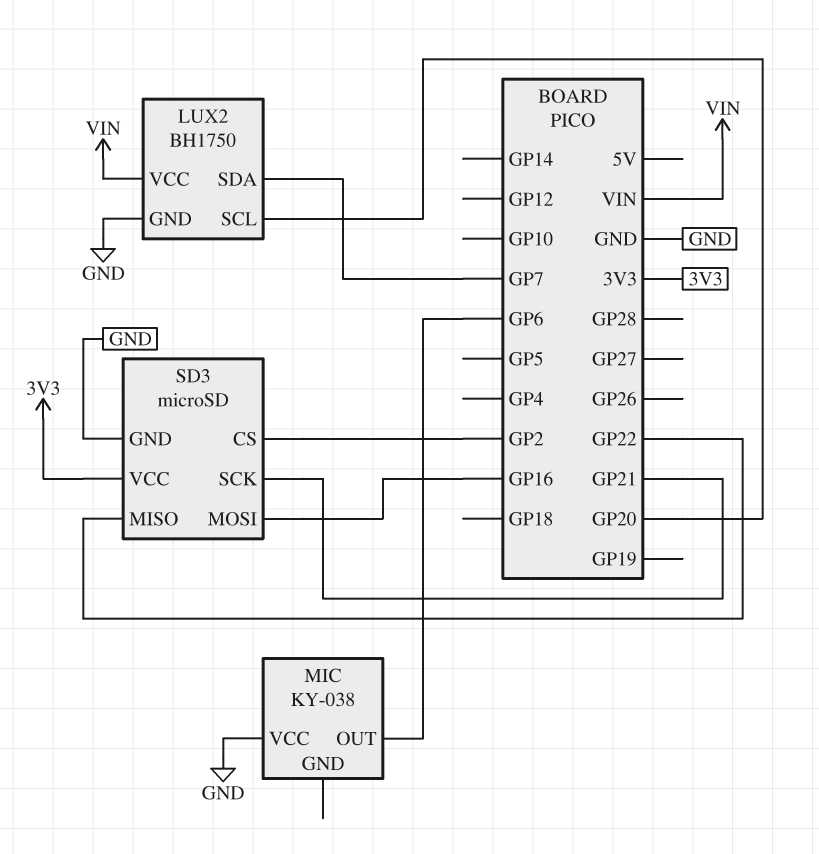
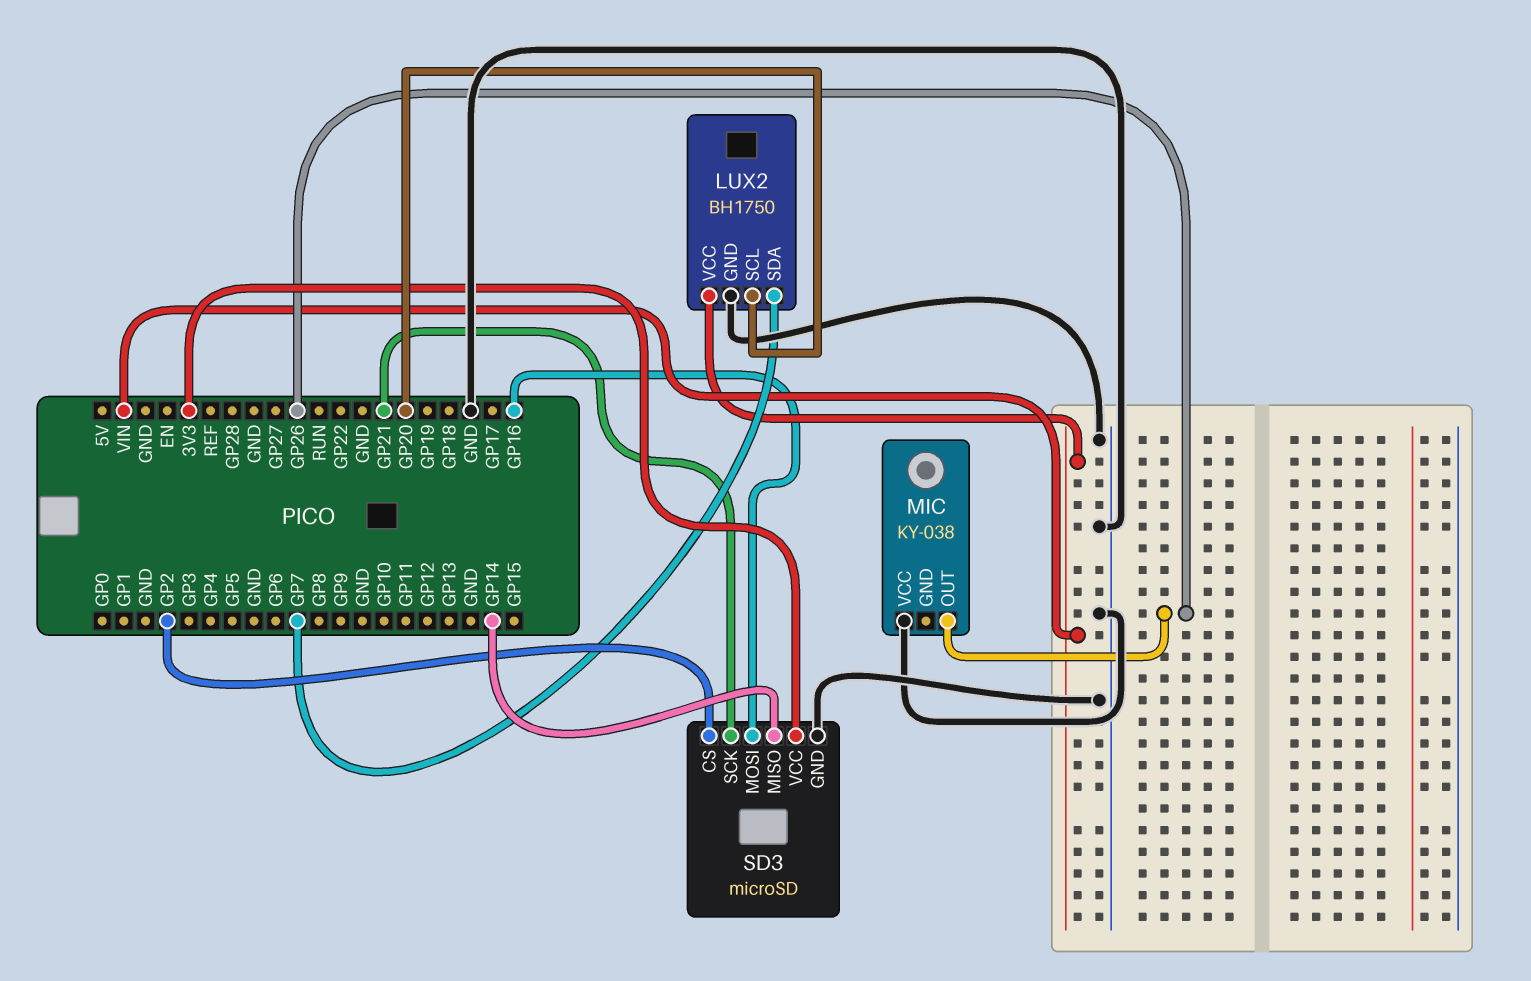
MIC pin OUT: GP6 -> GP26
SD3 pin MISO: GP22 -> GP14

